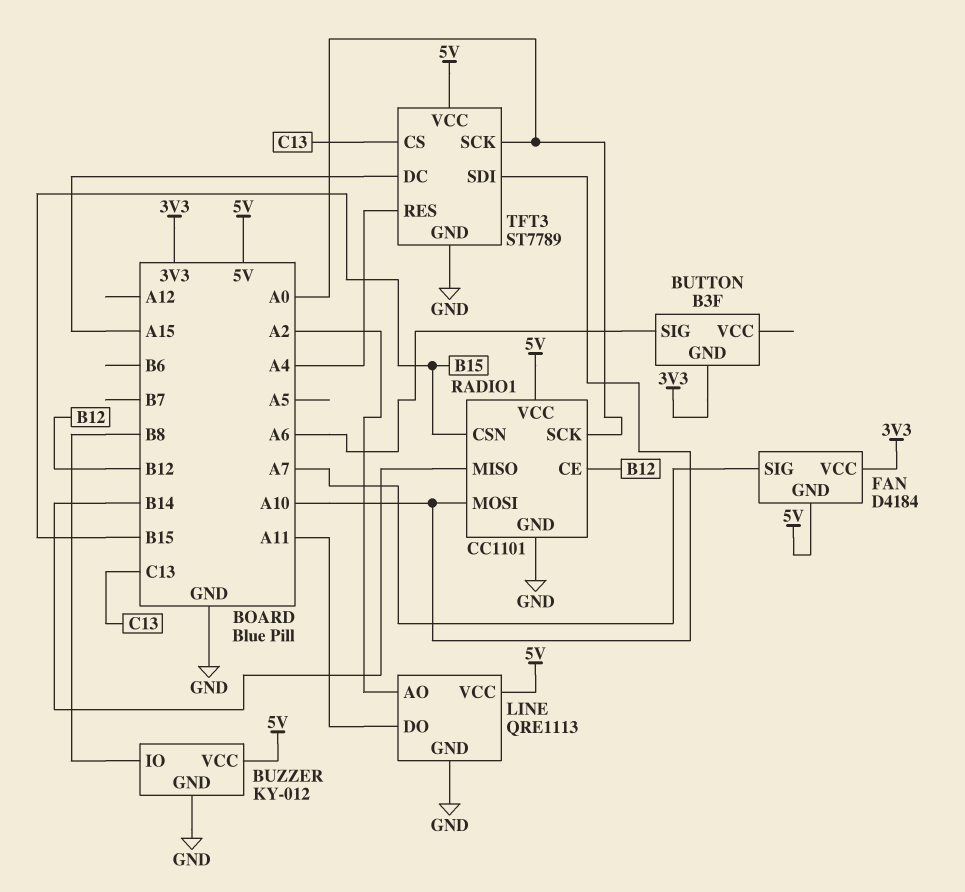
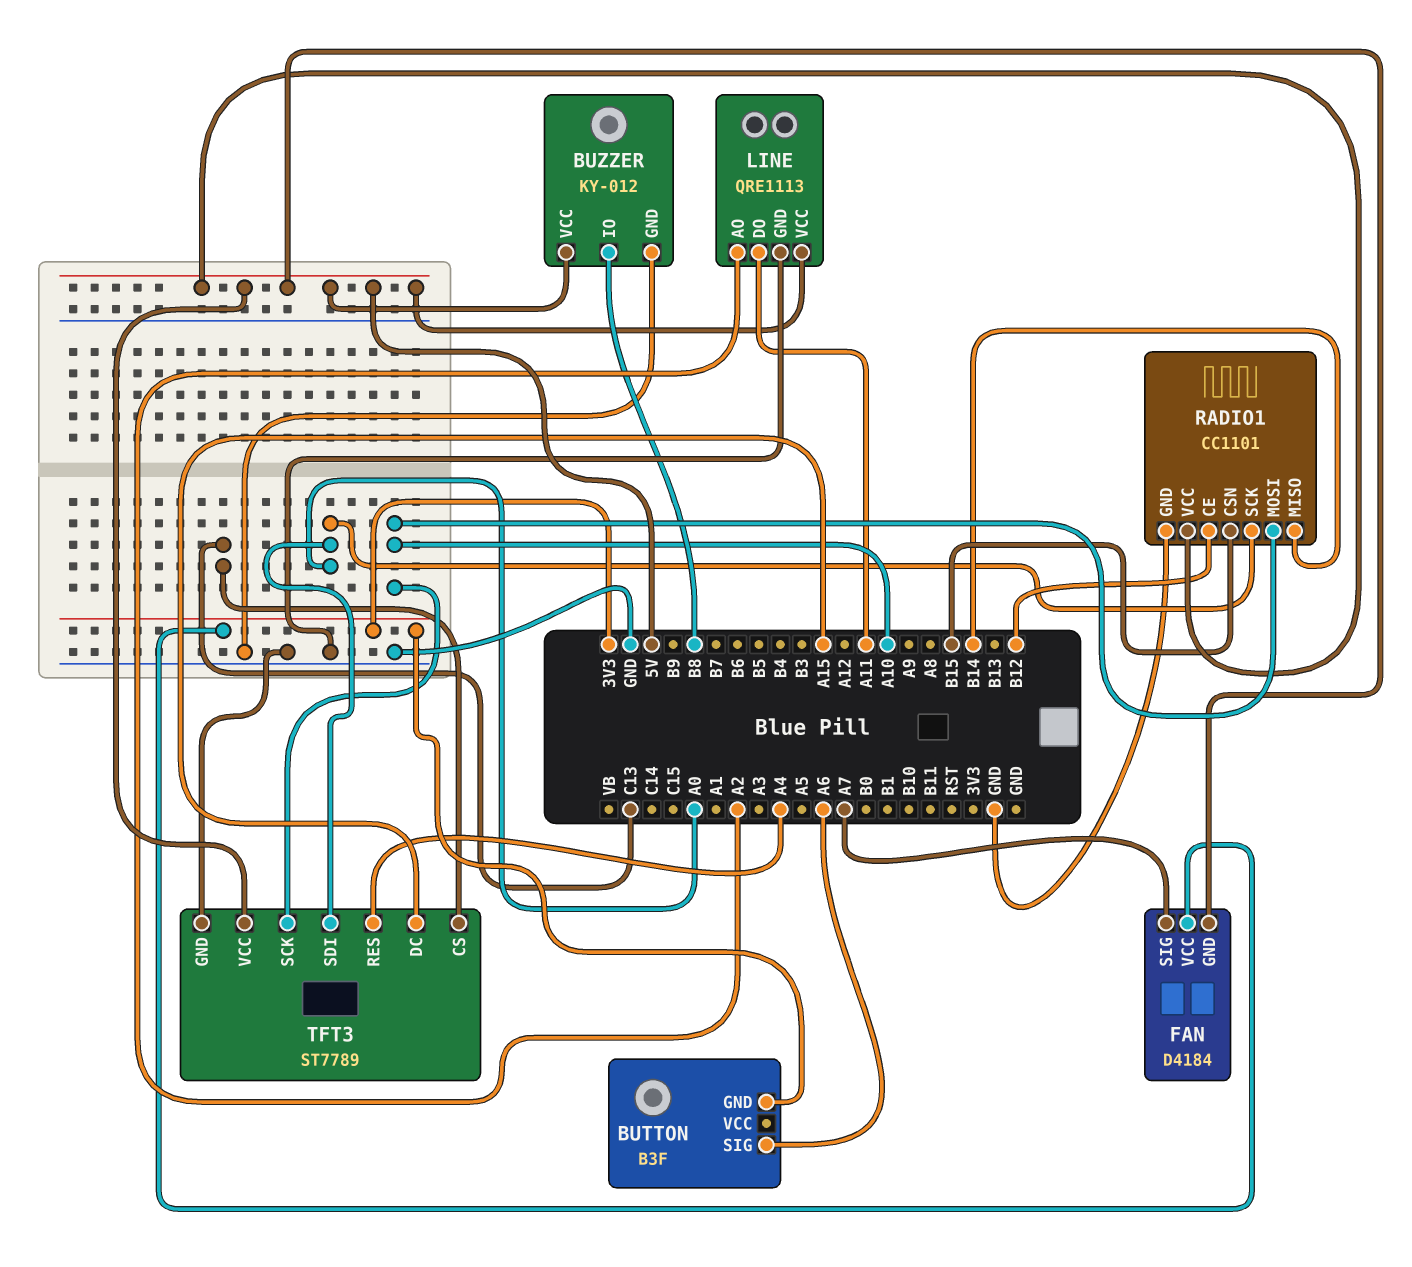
TFT3 pin SCK: A0 -> A10
TFT3 pin SDI: A10 -> A0

